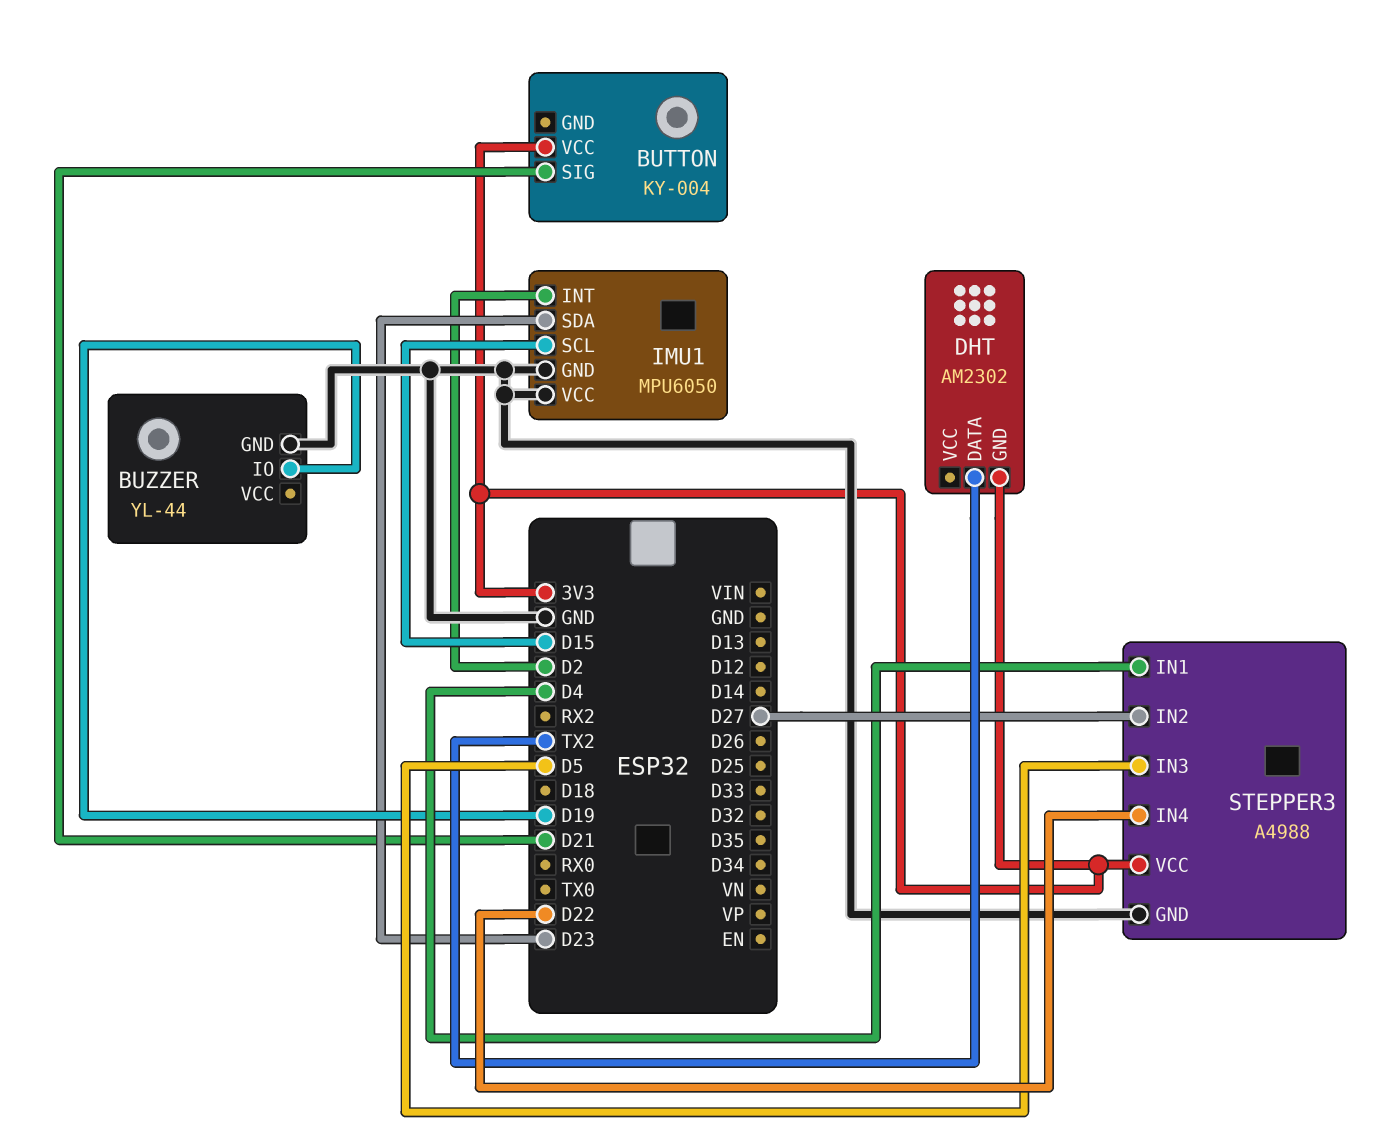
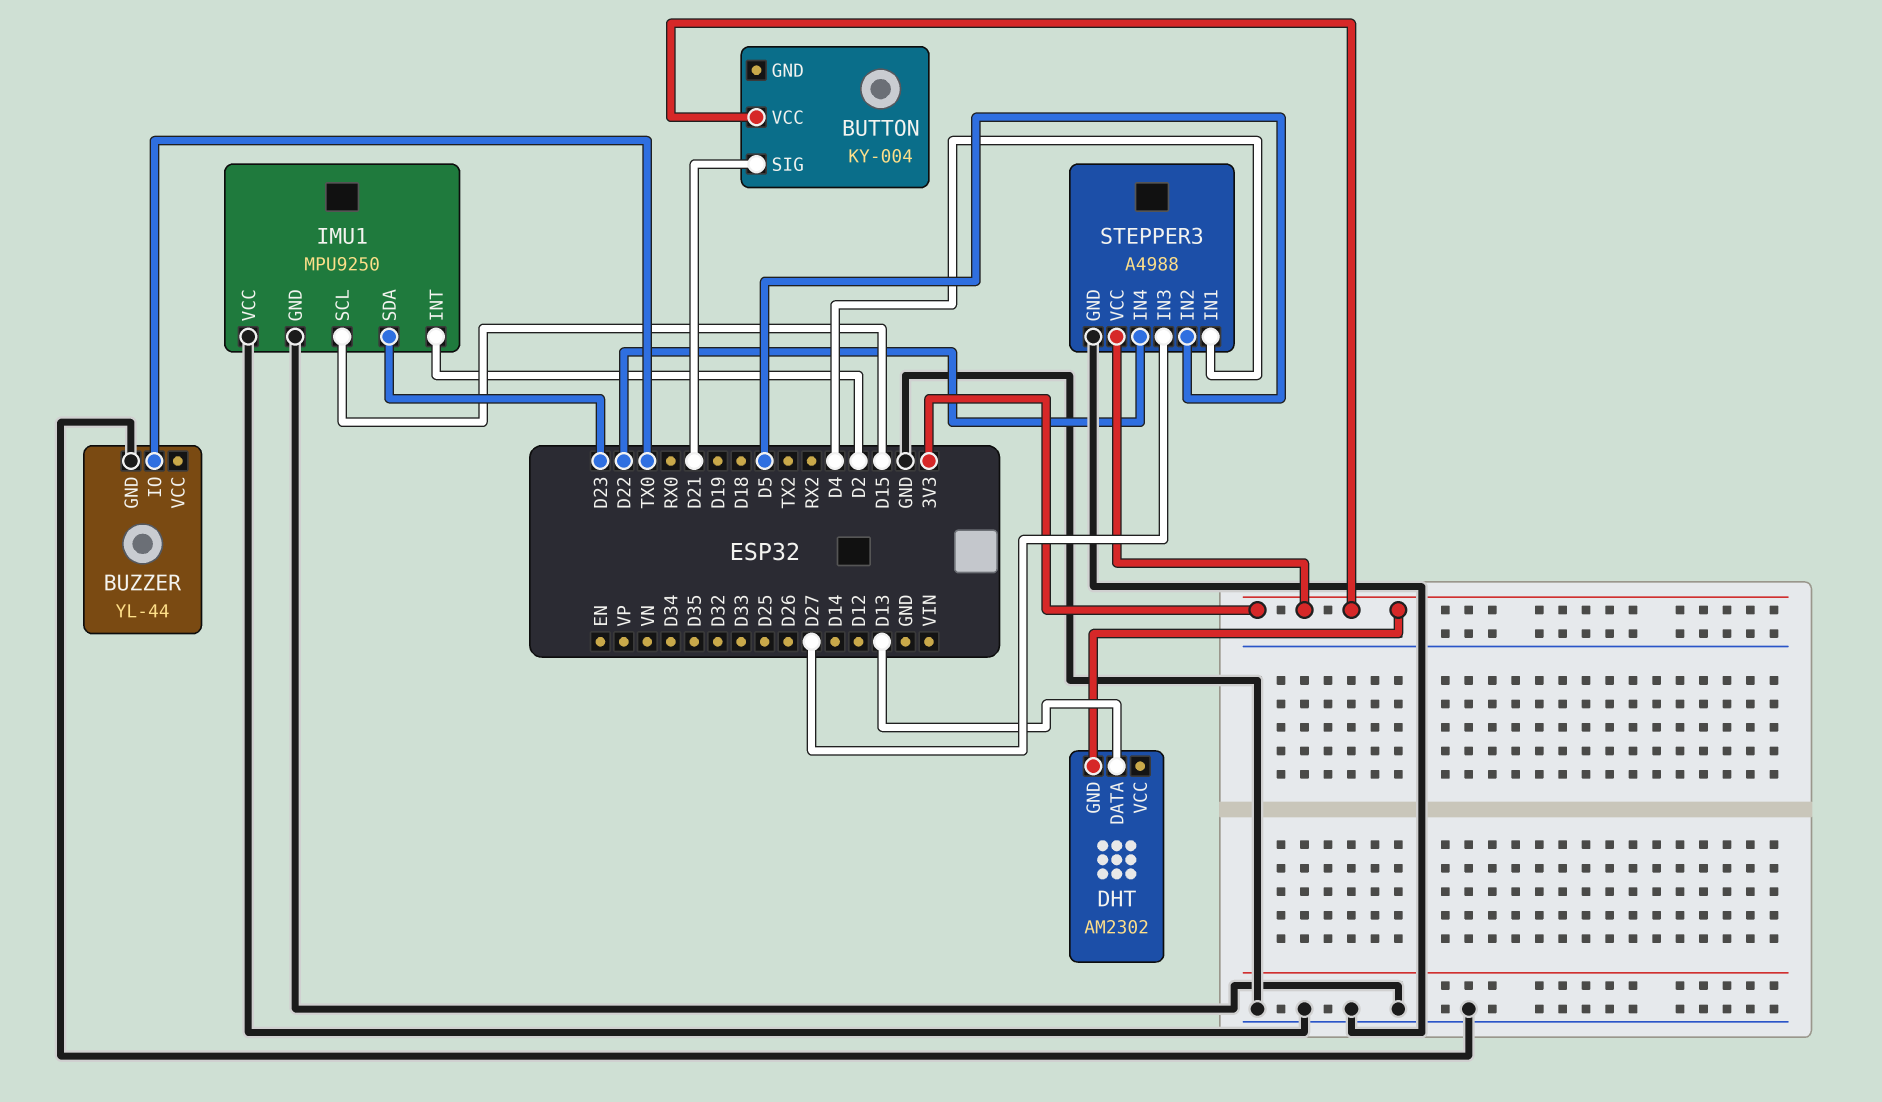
BUZZER pin IO: D19 -> TX0
DHT pin DATA: TX2 -> D13
IMU1: MPU6050 -> MPU9250
STEPPER3 pin IN2: D27 -> D5
STEPPER3 pin IN3: D5 -> D27

